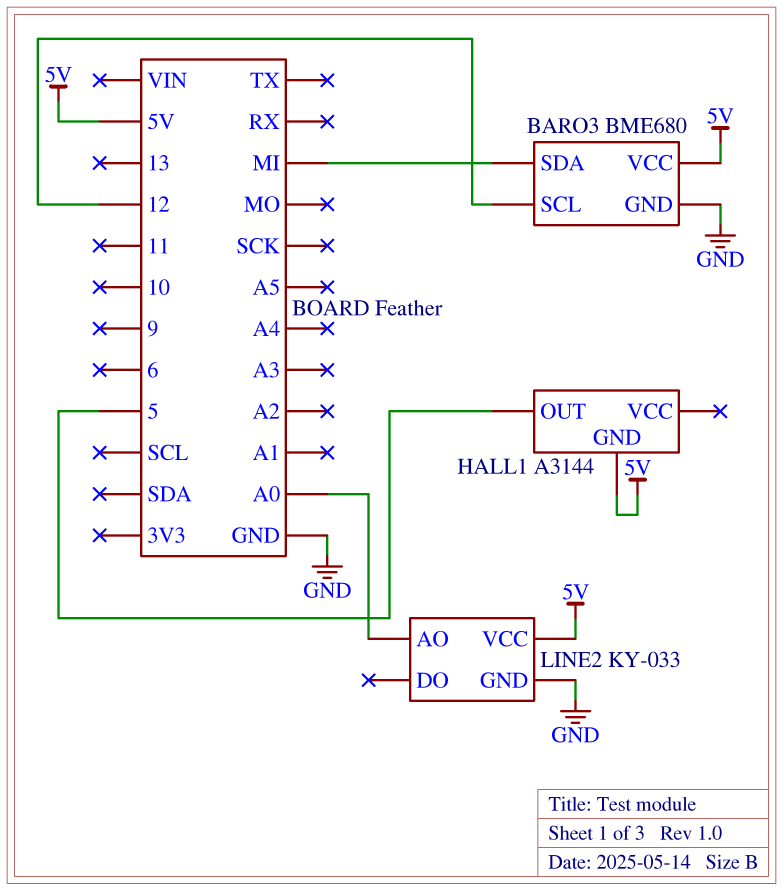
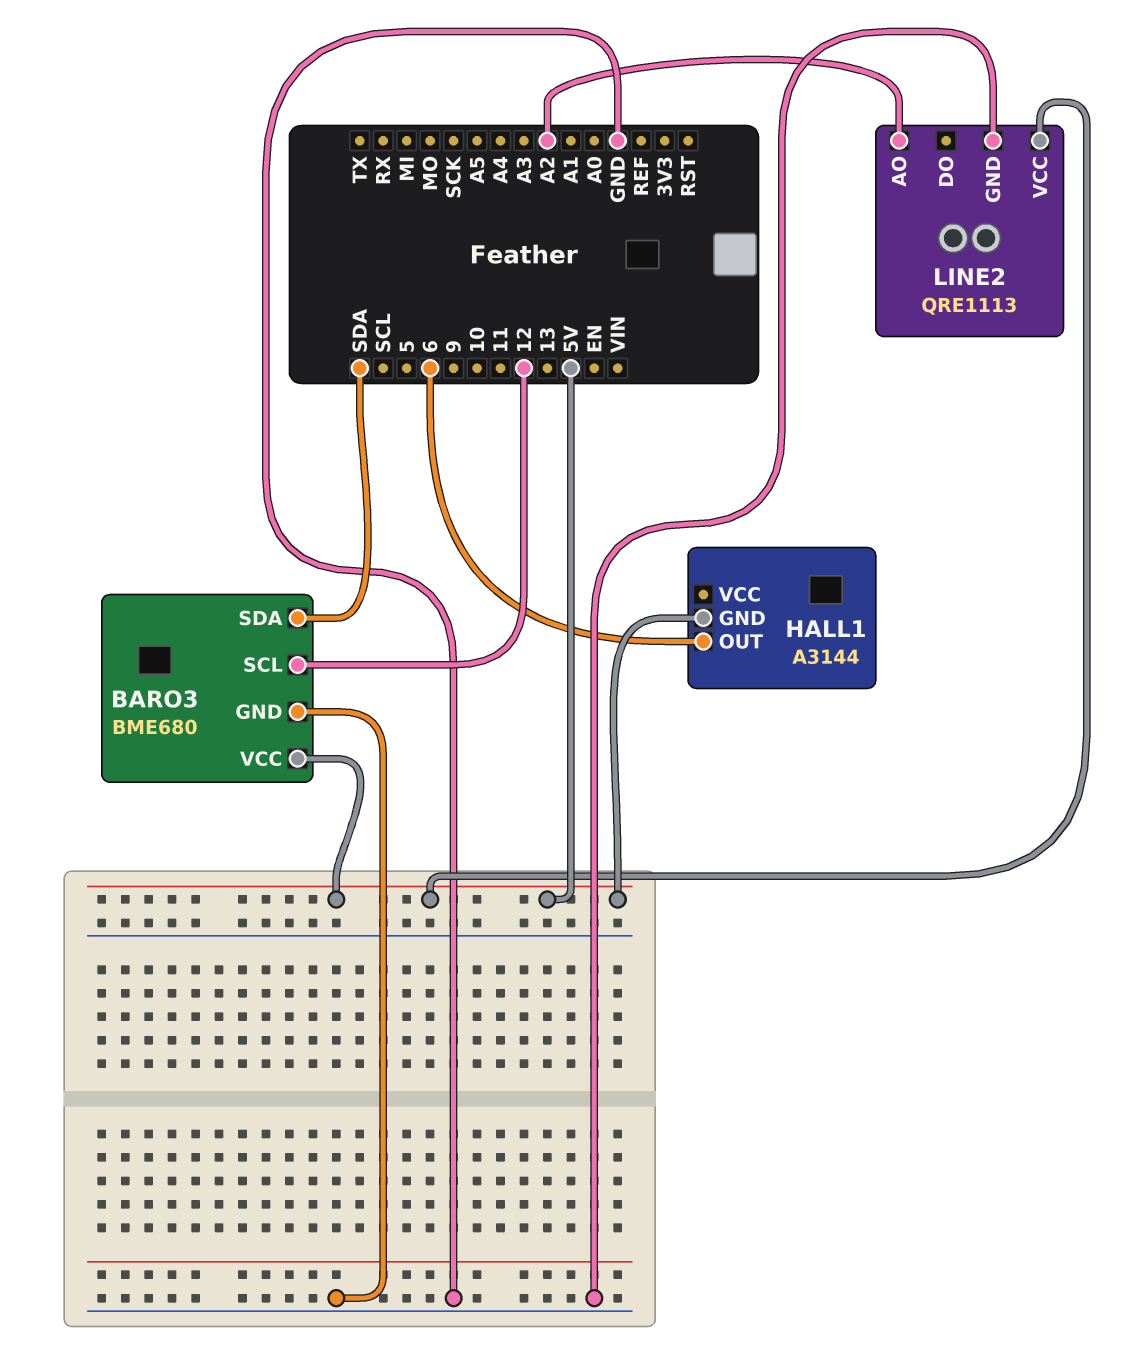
BARO3 pin SDA: MI -> SDA
HALL1 pin OUT: 5 -> 6
LINE2: KY-033 -> QRE1113
LINE2 pin AO: A0 -> A2

